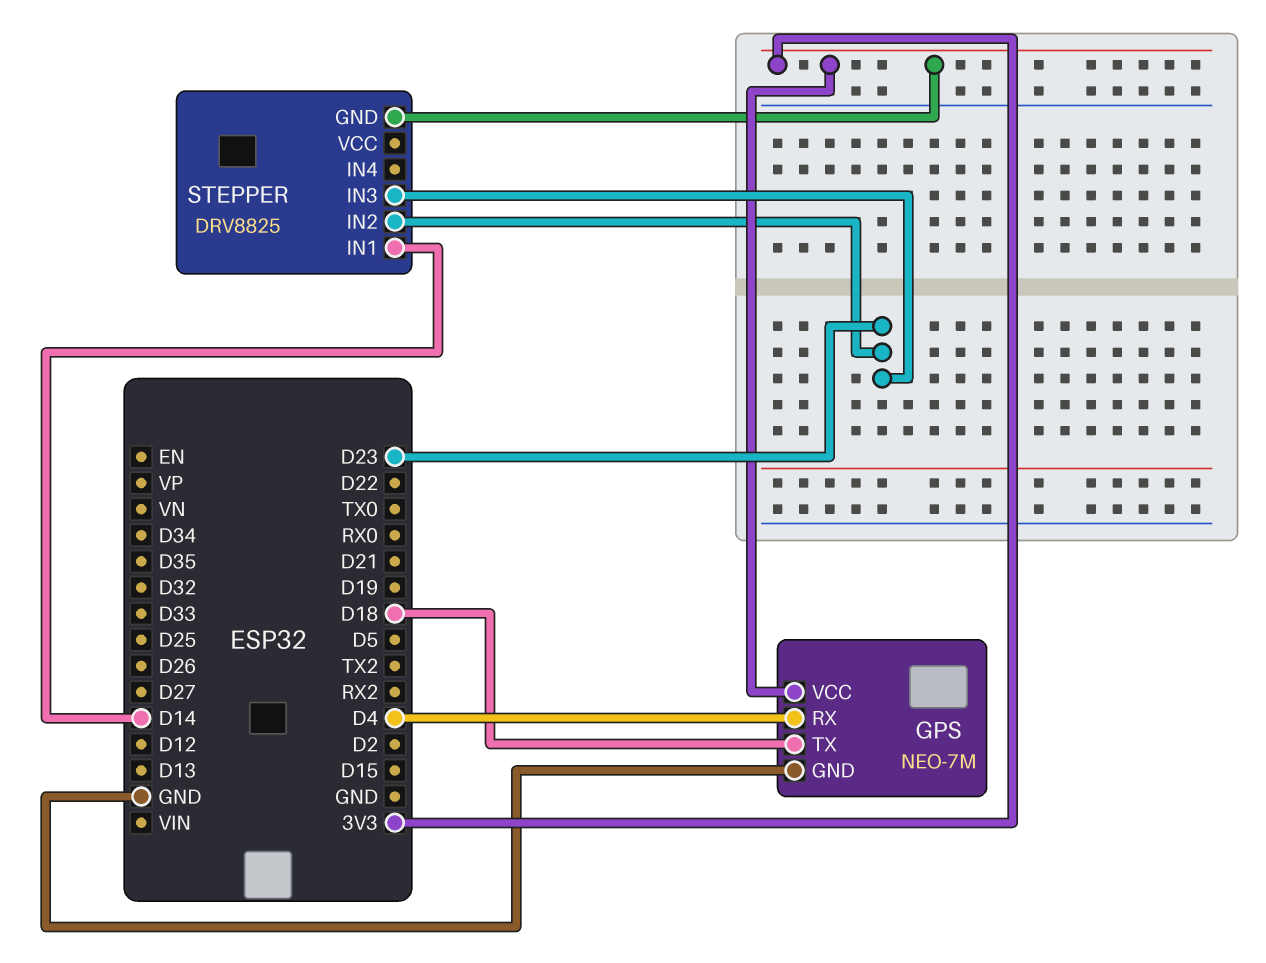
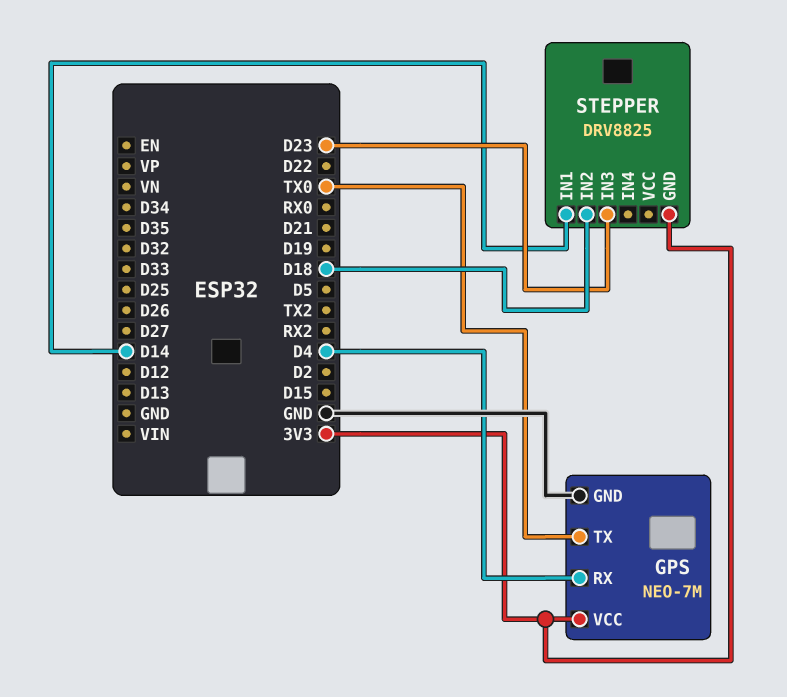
GPS pin TX: D18 -> TX0
STEPPER pin IN2: D23 -> D18

